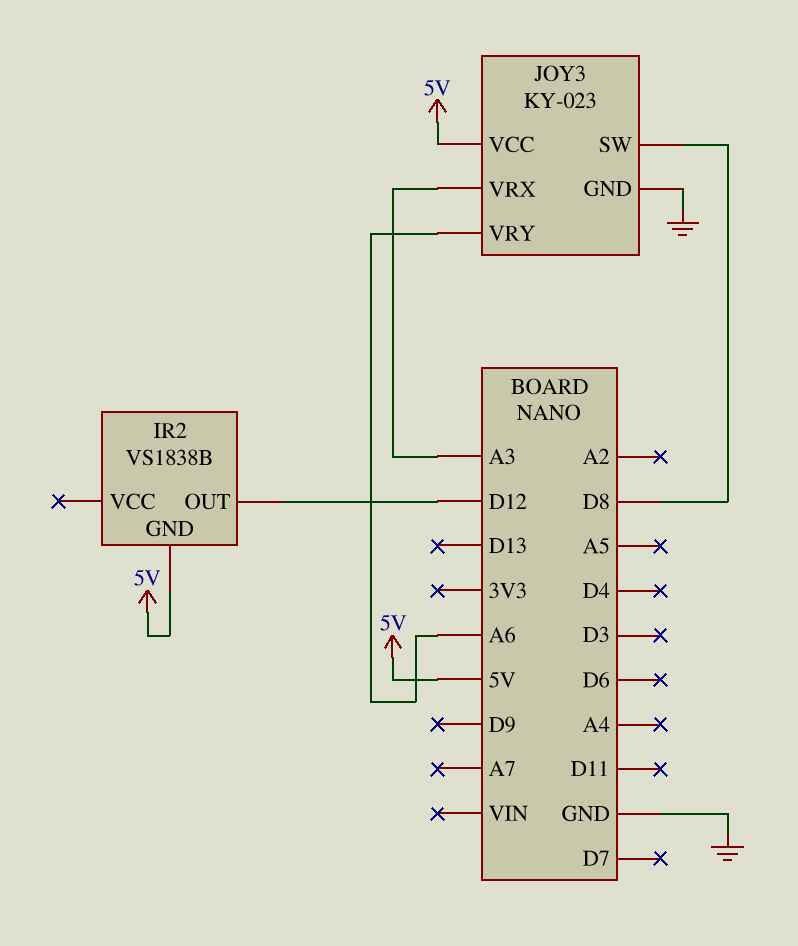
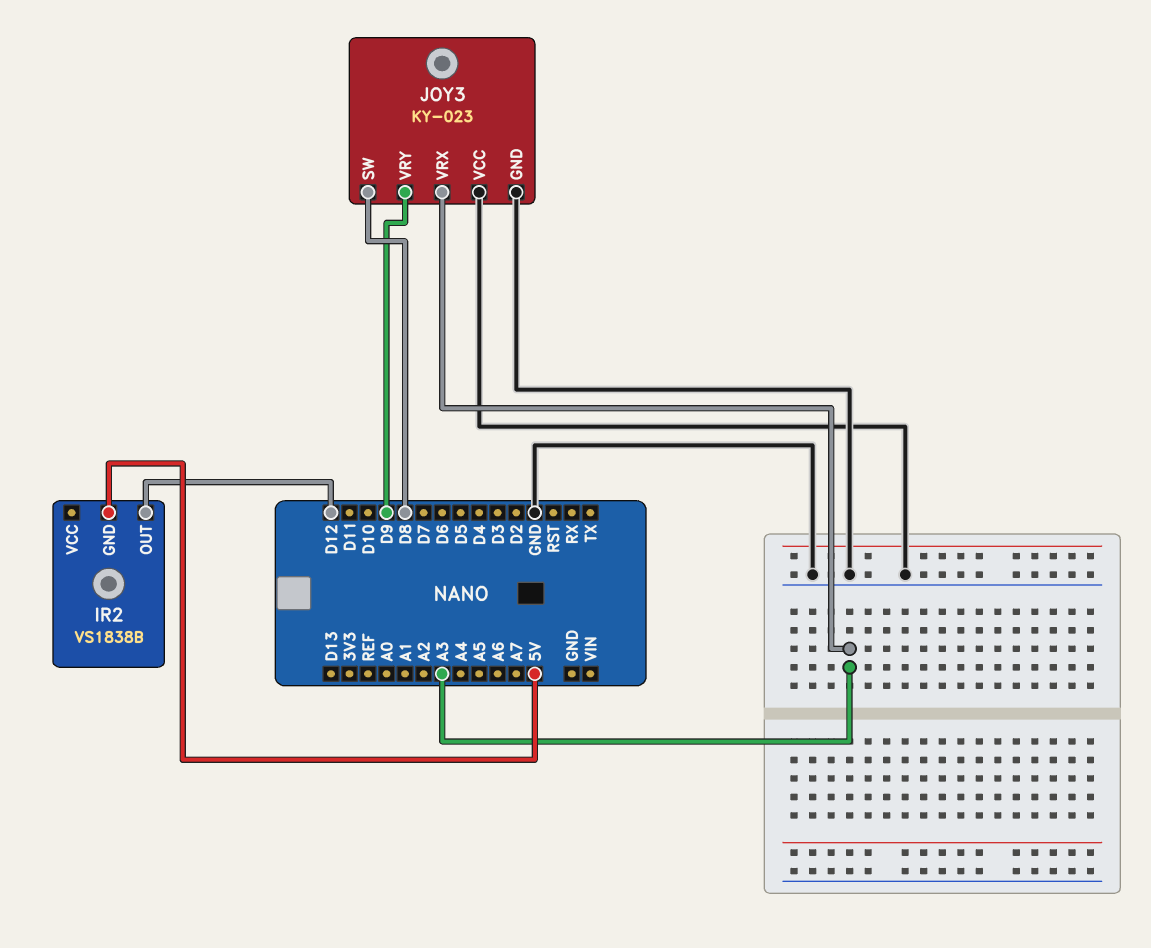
JOY3 pin VCC: 5V -> GND
JOY3 pin VRY: A6 -> D9

